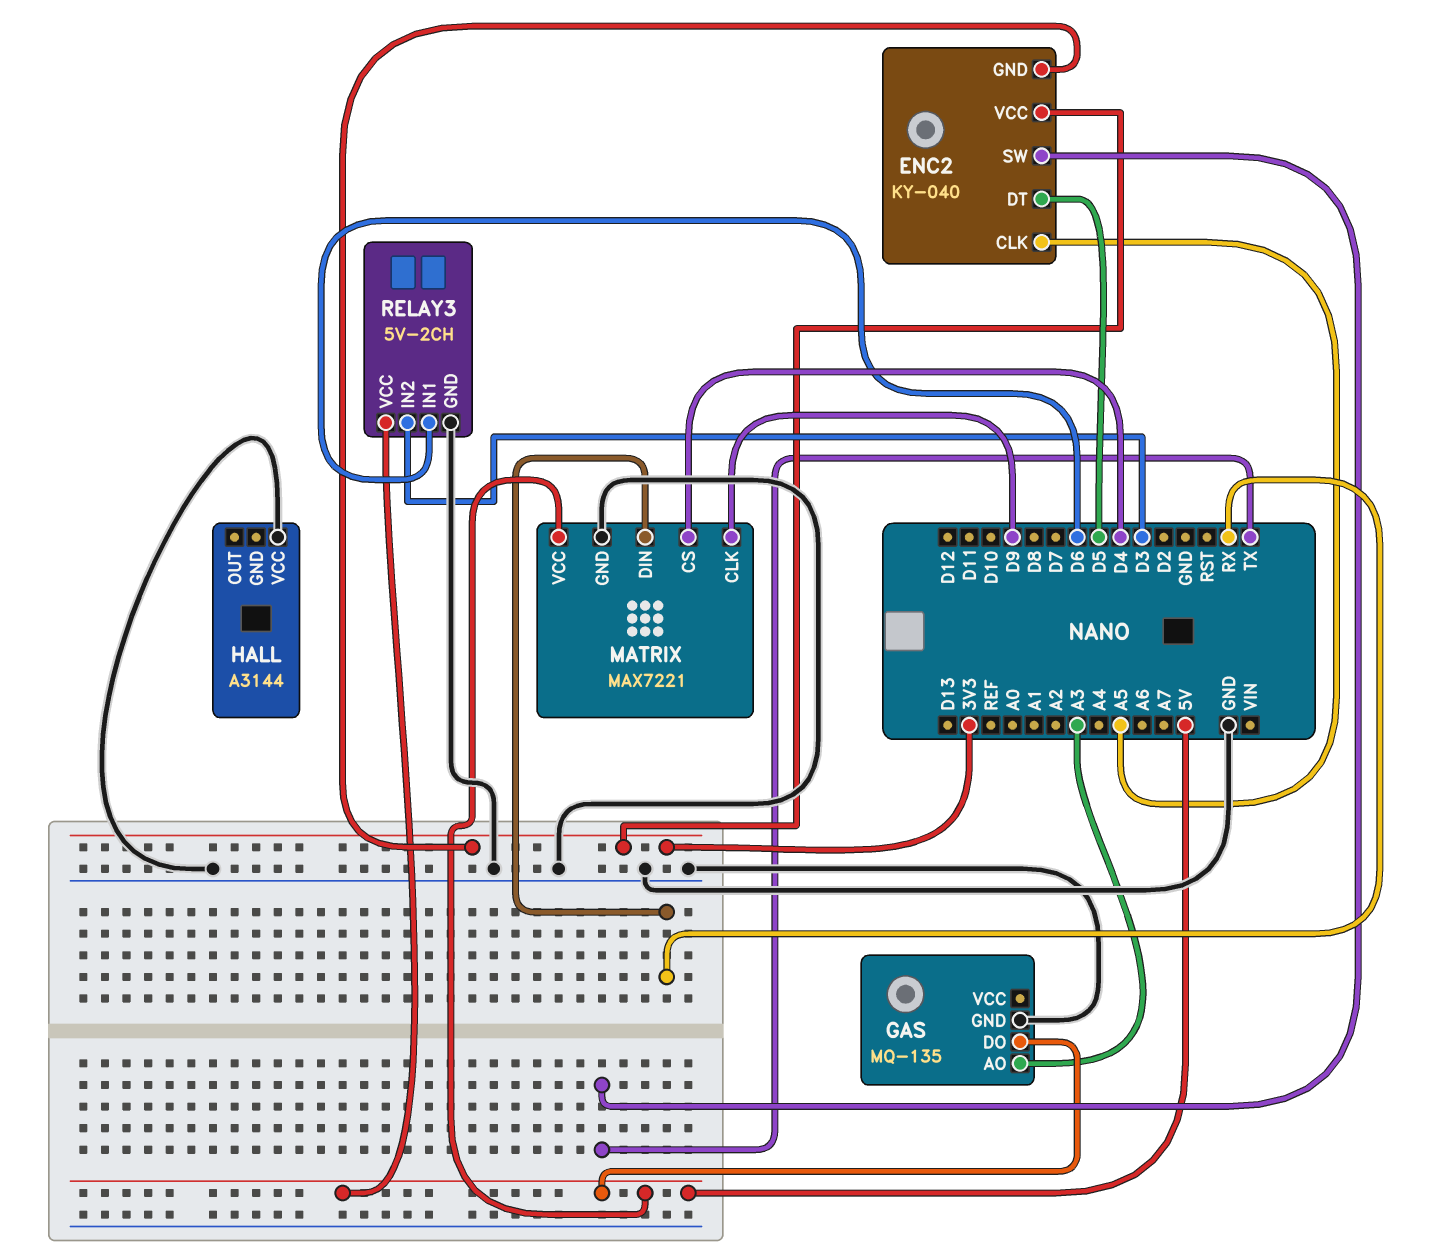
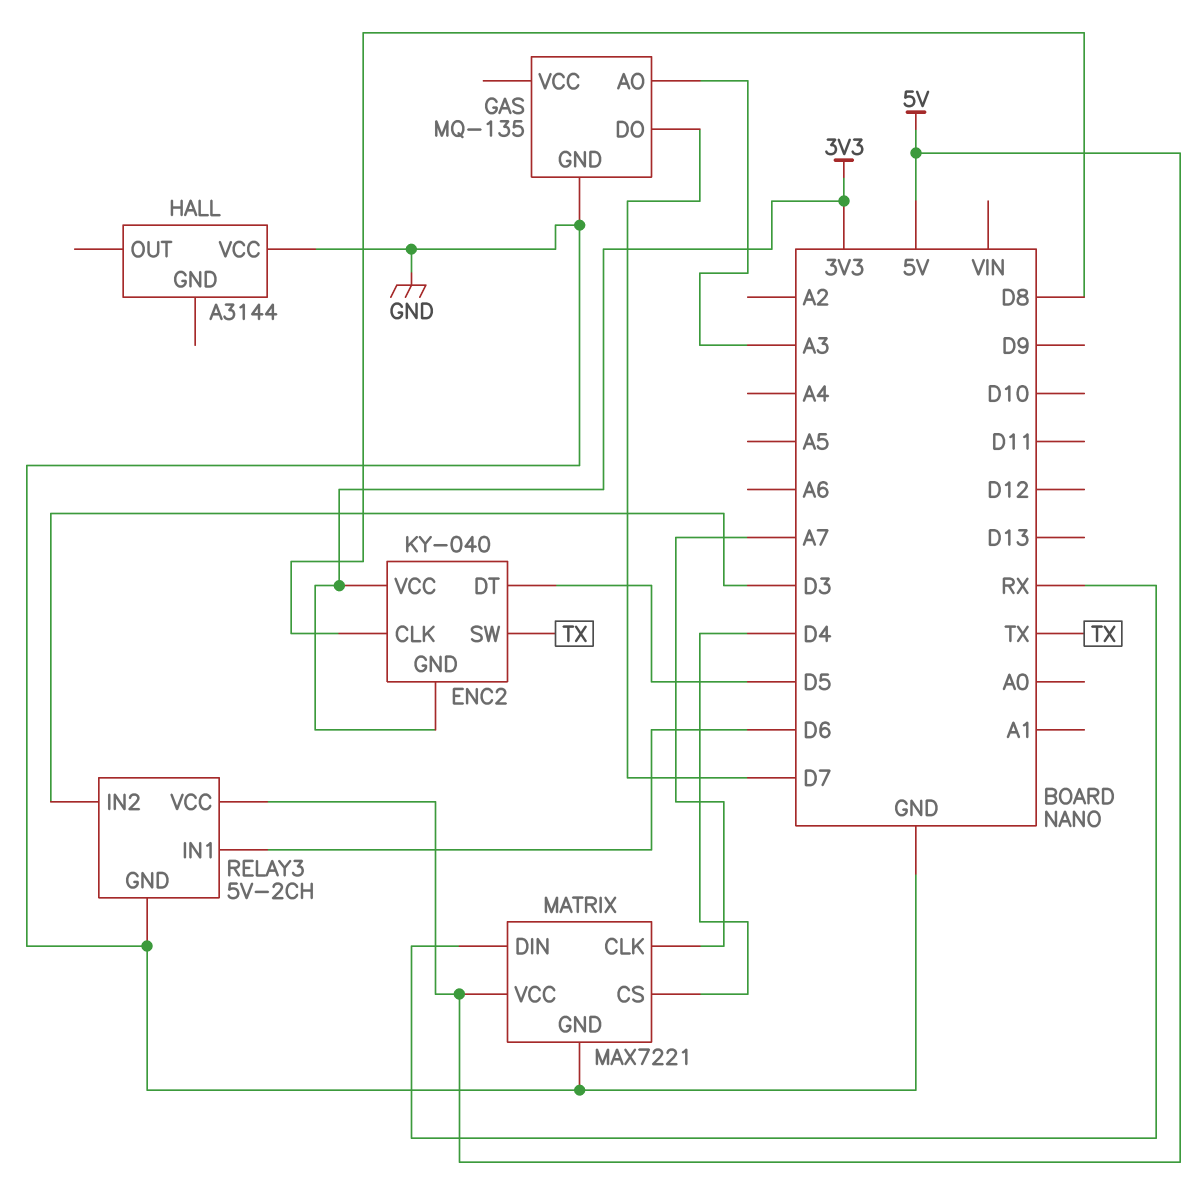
ENC2 pin CLK: A5 -> D8
GAS pin DO: 5V -> D7
MATRIX pin CLK: D9 -> A7

